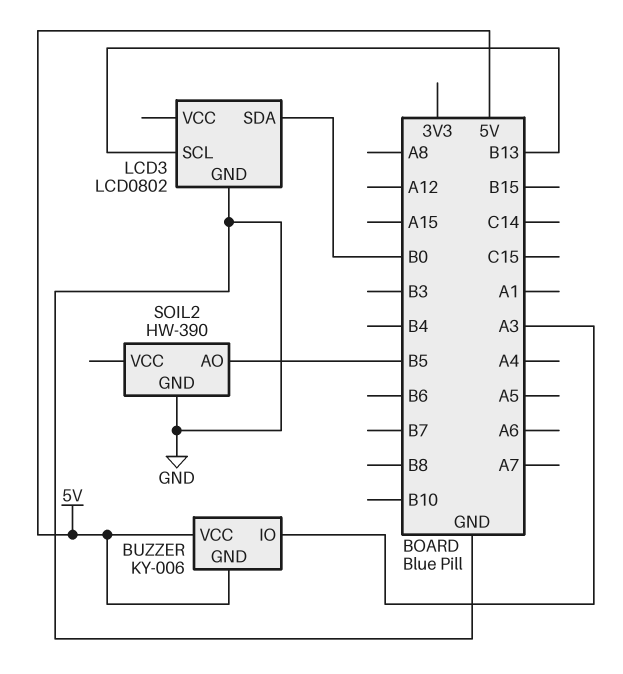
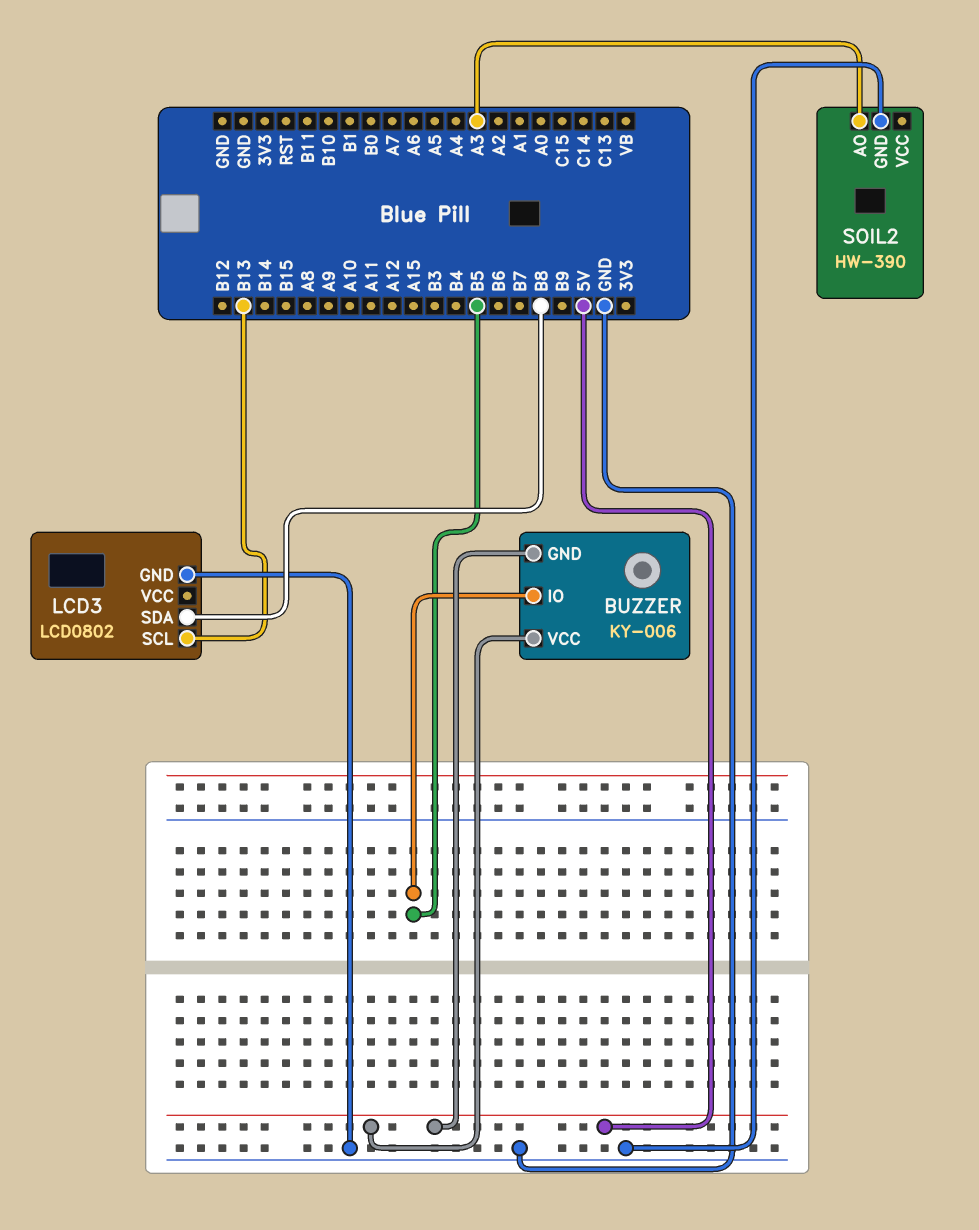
BUZZER pin IO: A3 -> B5
LCD3 pin SDA: B0 -> B8
SOIL2 pin AO: B5 -> A3

